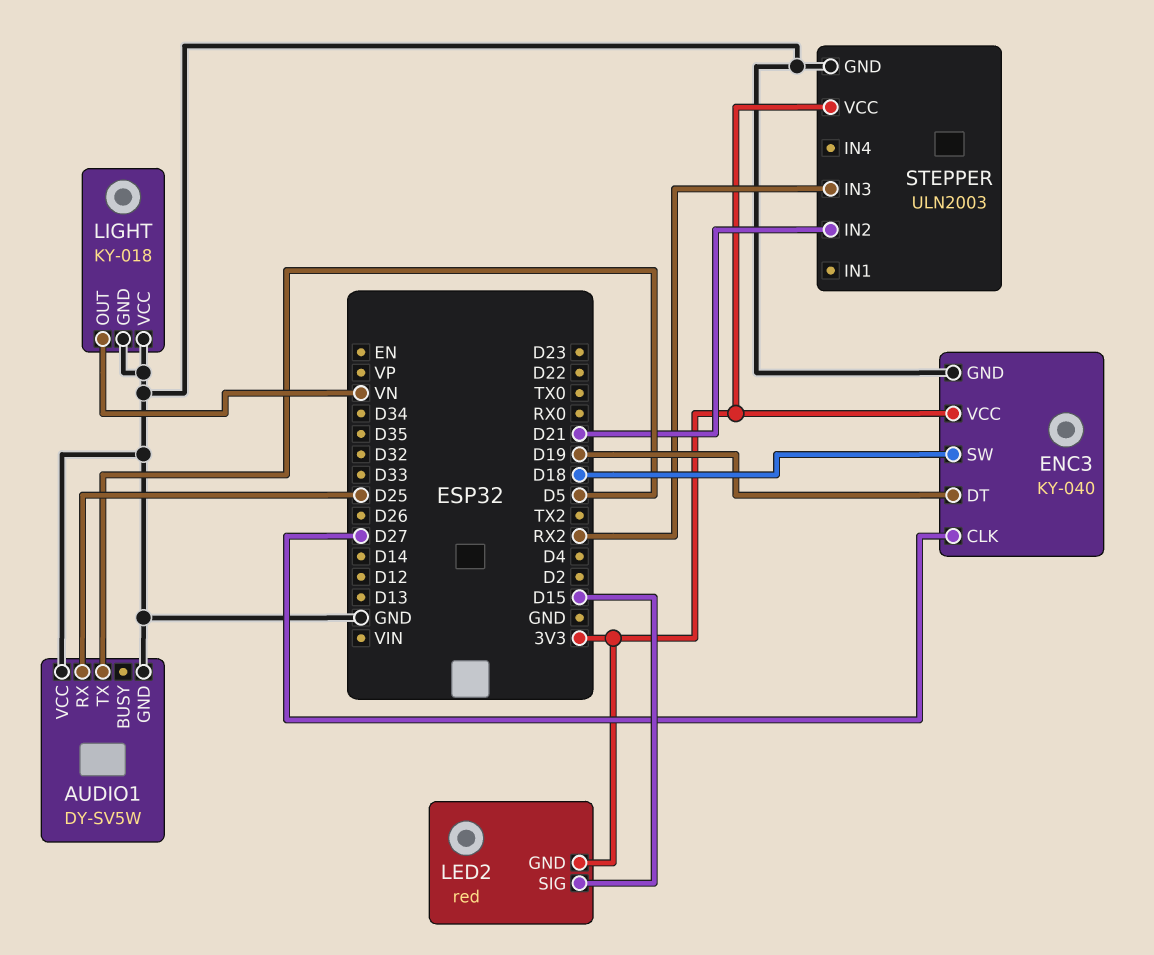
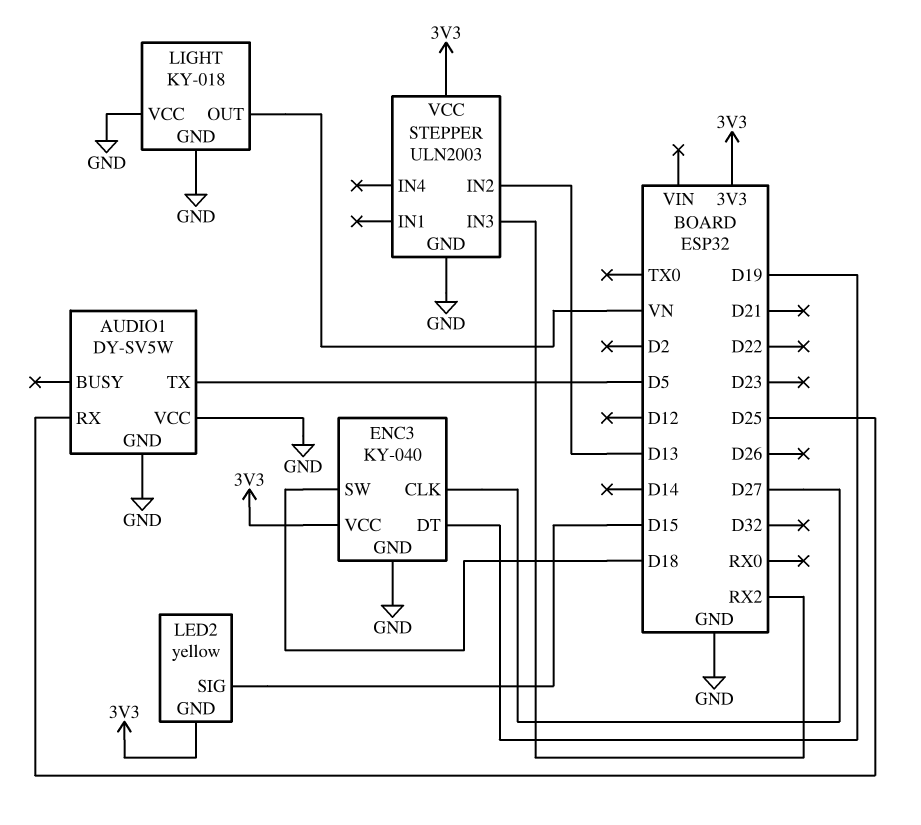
LED2: red -> yellow
STEPPER pin IN2: D21 -> D13

